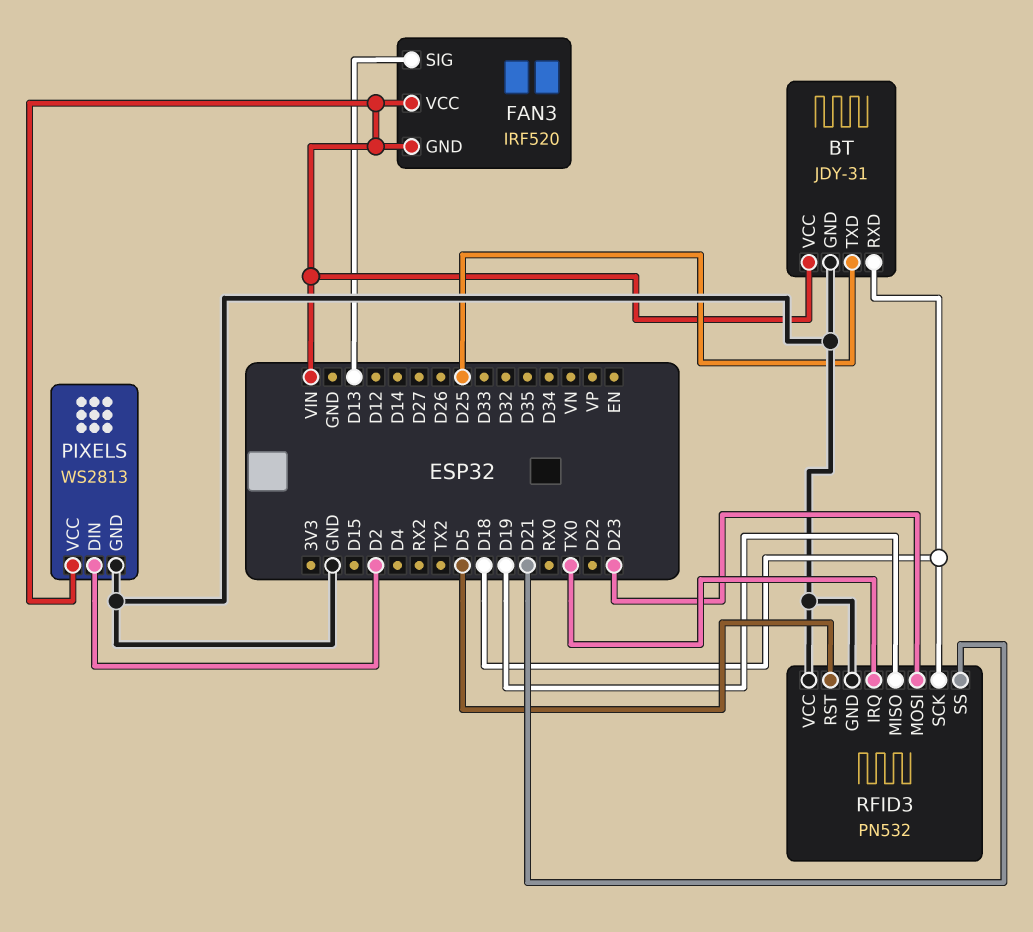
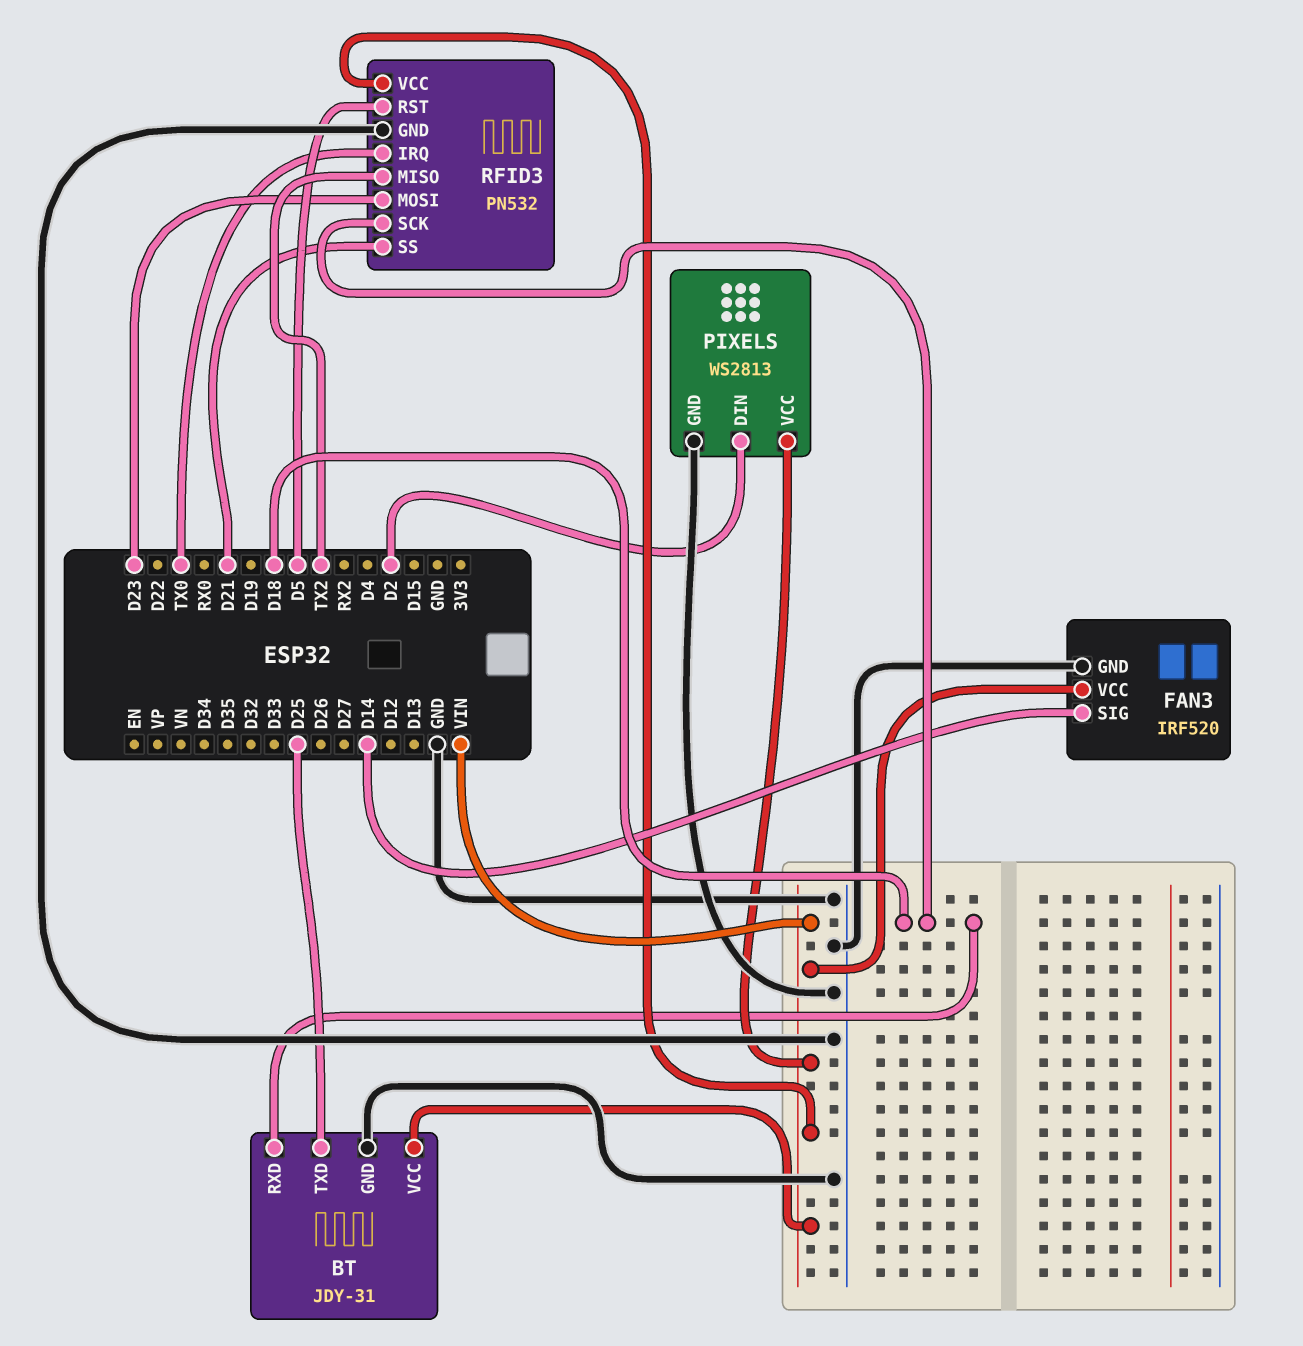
FAN3 pin GND: VIN -> GND
FAN3 pin SIG: D13 -> D14
RFID3 pin MISO: D19 -> TX2
RFID3 pin VCC: GND -> VIN

